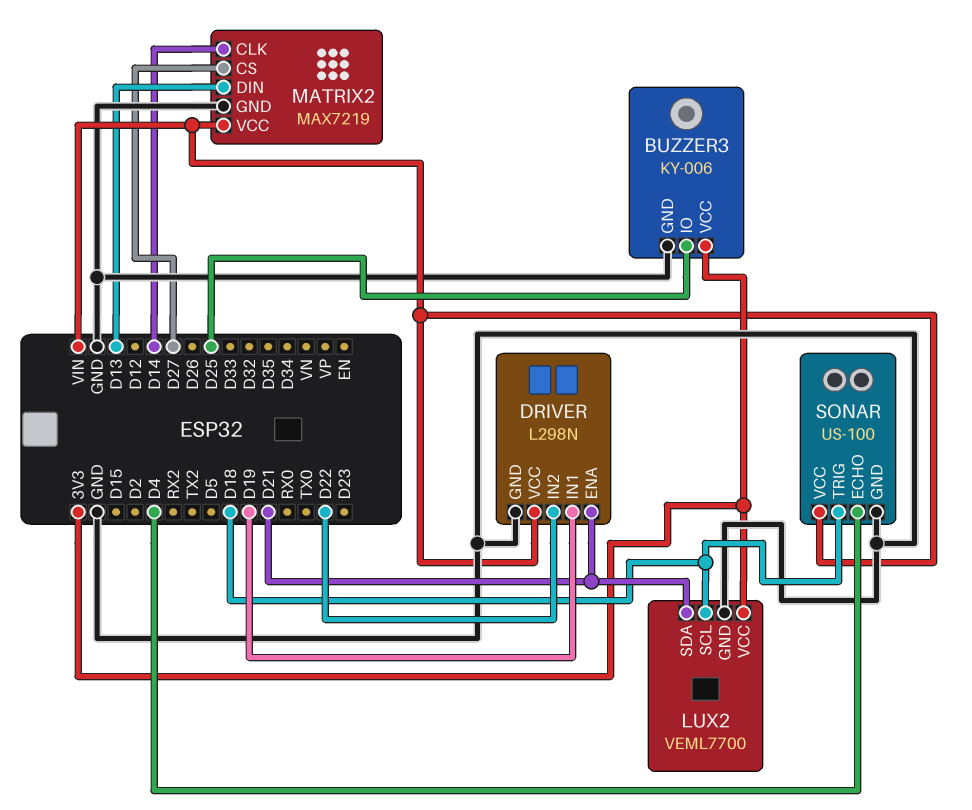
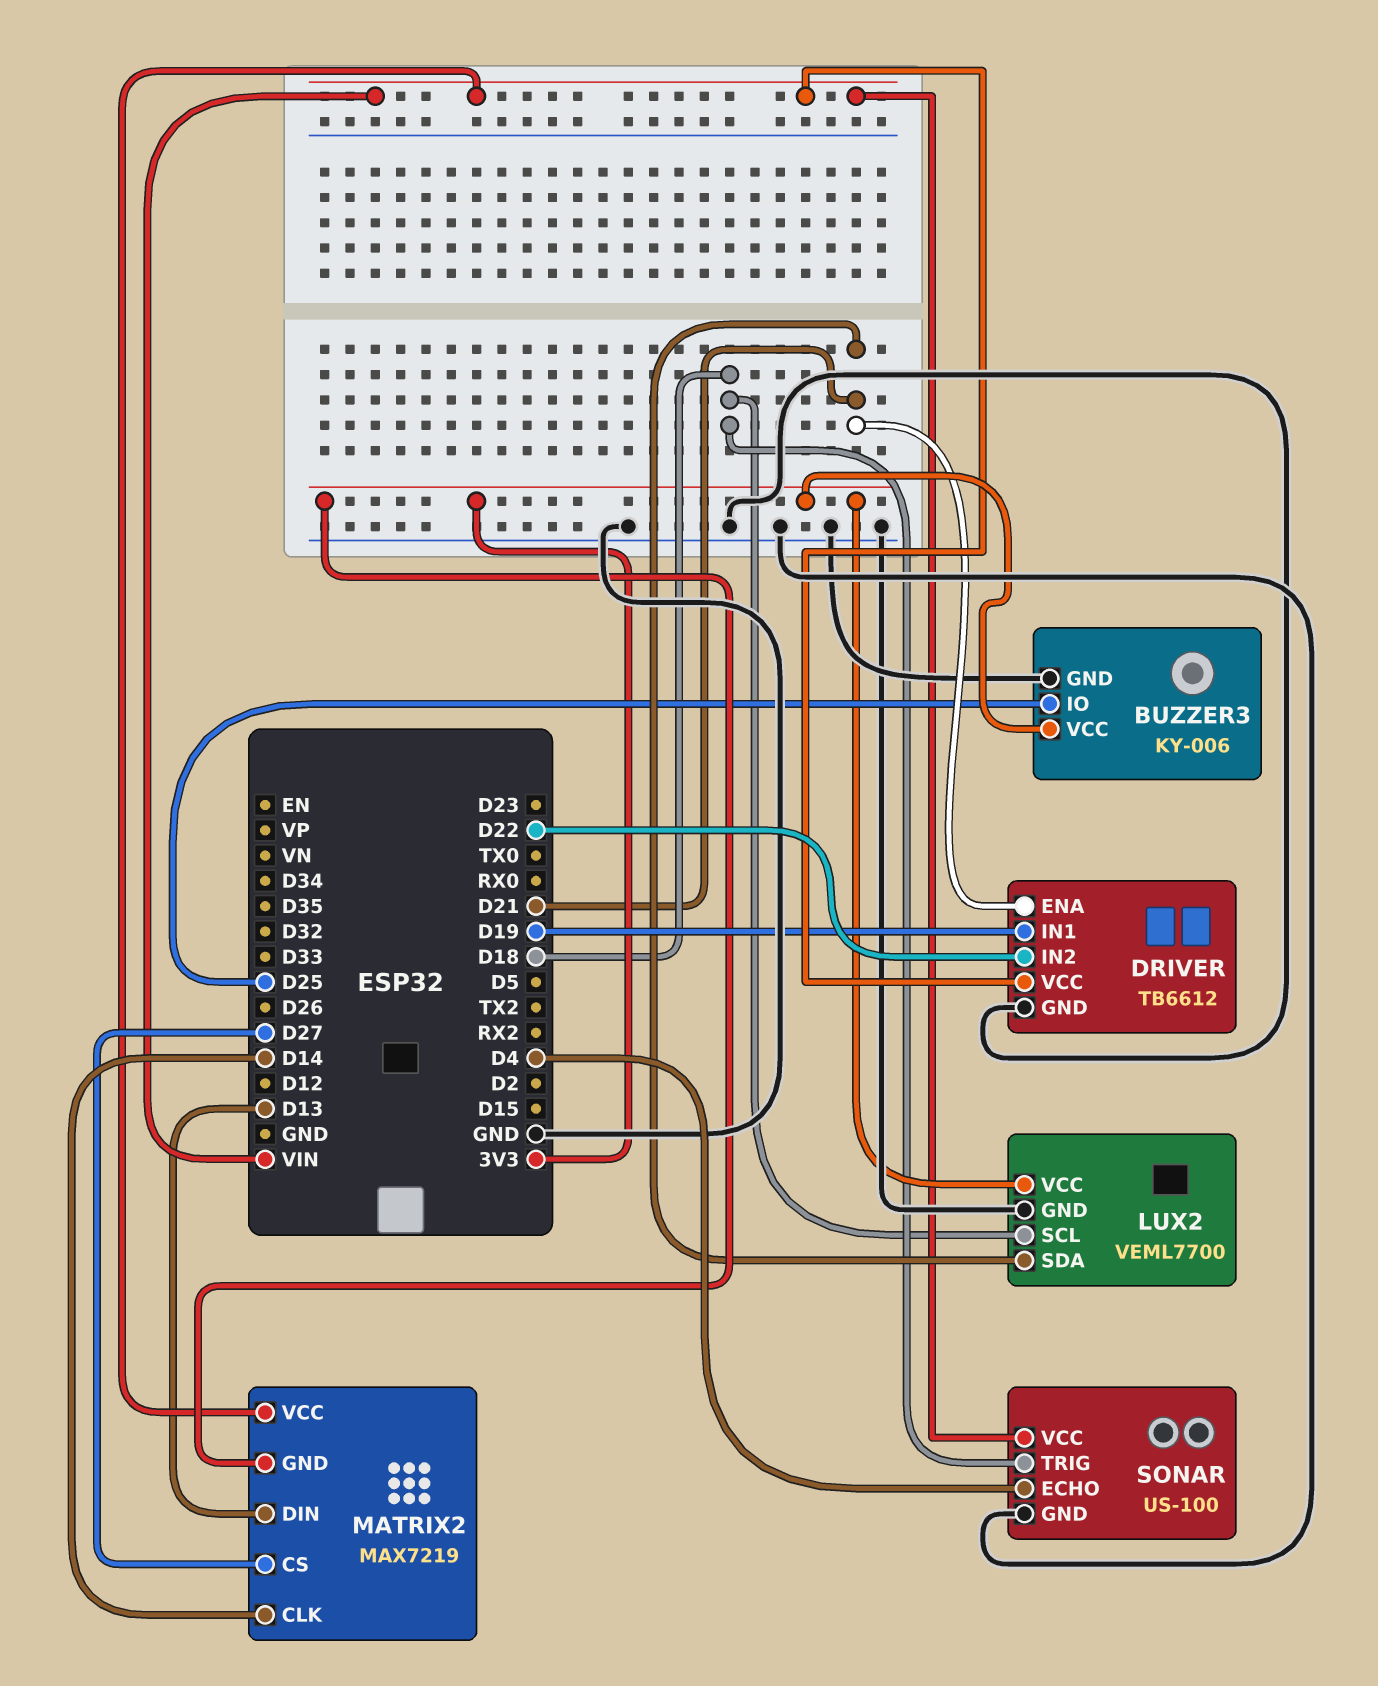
DRIVER: L298N -> TB6612
MATRIX2 pin GND: GND -> 3V3

